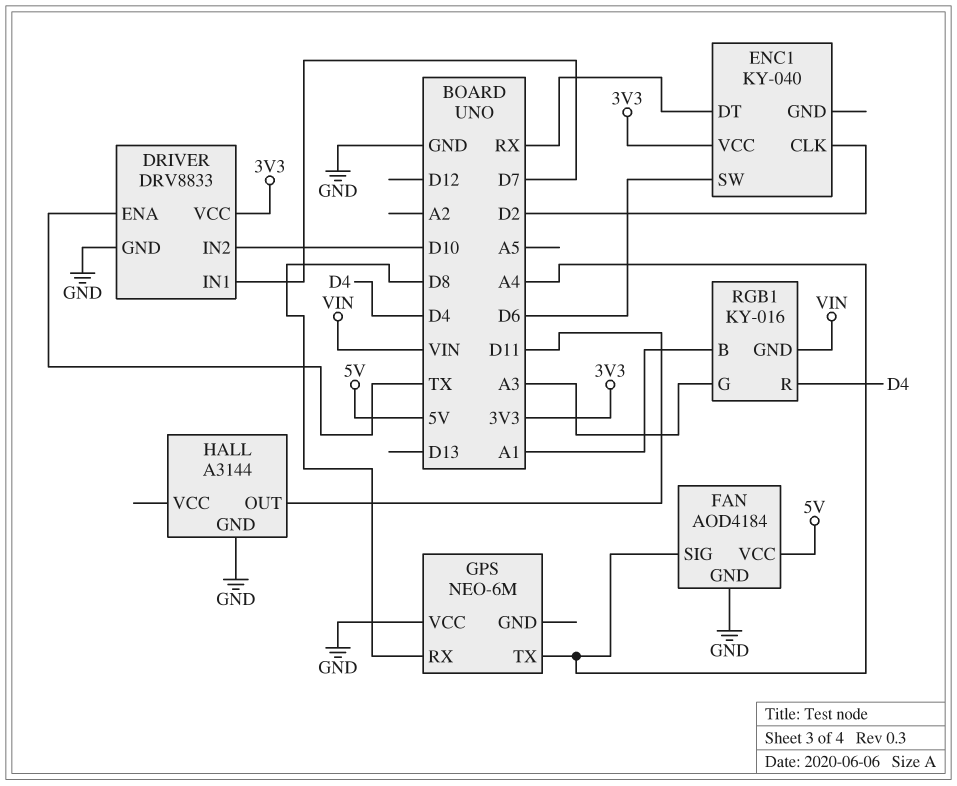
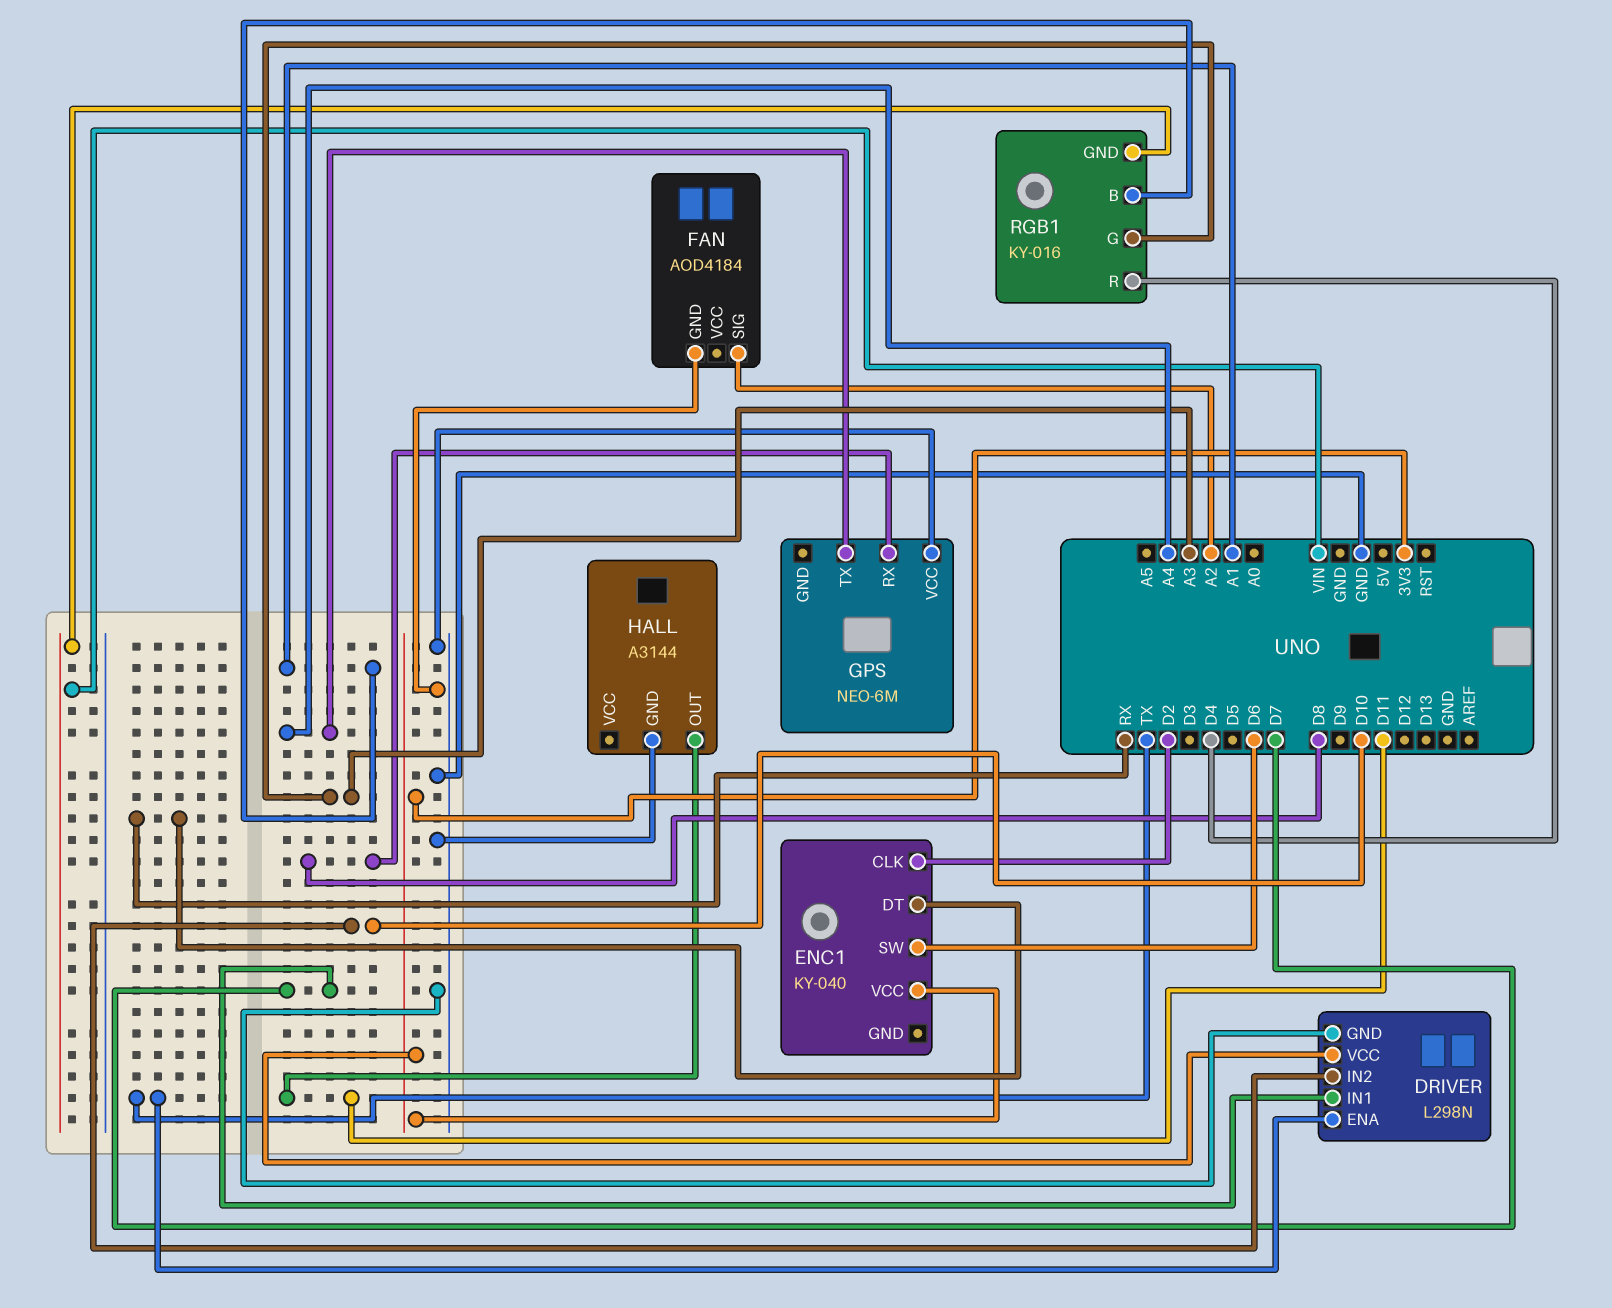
DRIVER: DRV8833 -> L298N
FAN pin SIG: A4 -> A2
FAN pin VCC: 5V -> none

